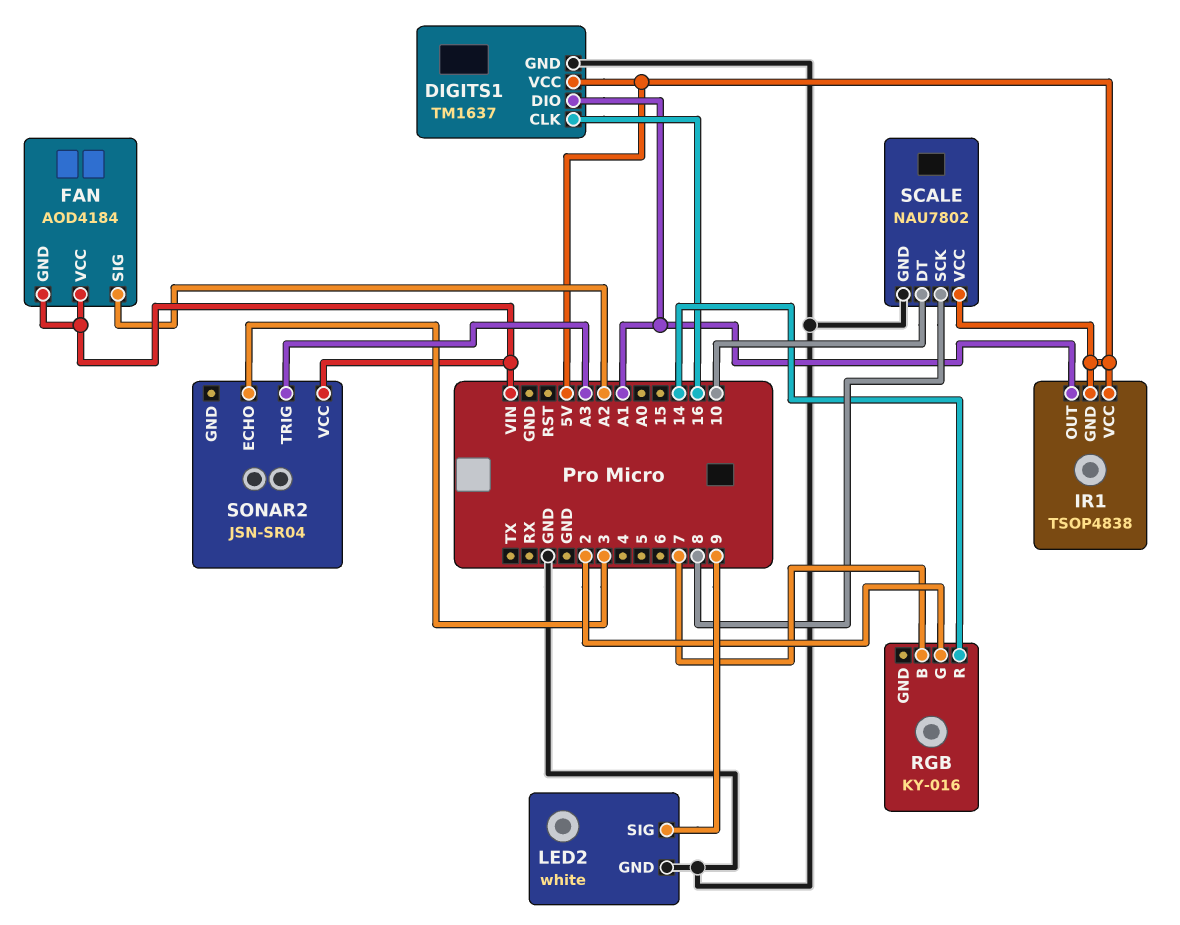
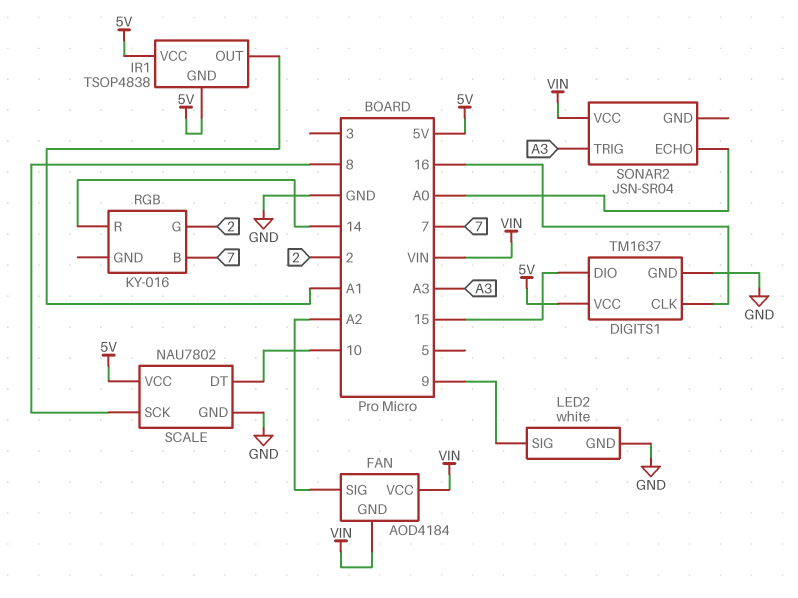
DIGITS1 pin DIO: A1 -> 15
SONAR2 pin ECHO: 3 -> A0

